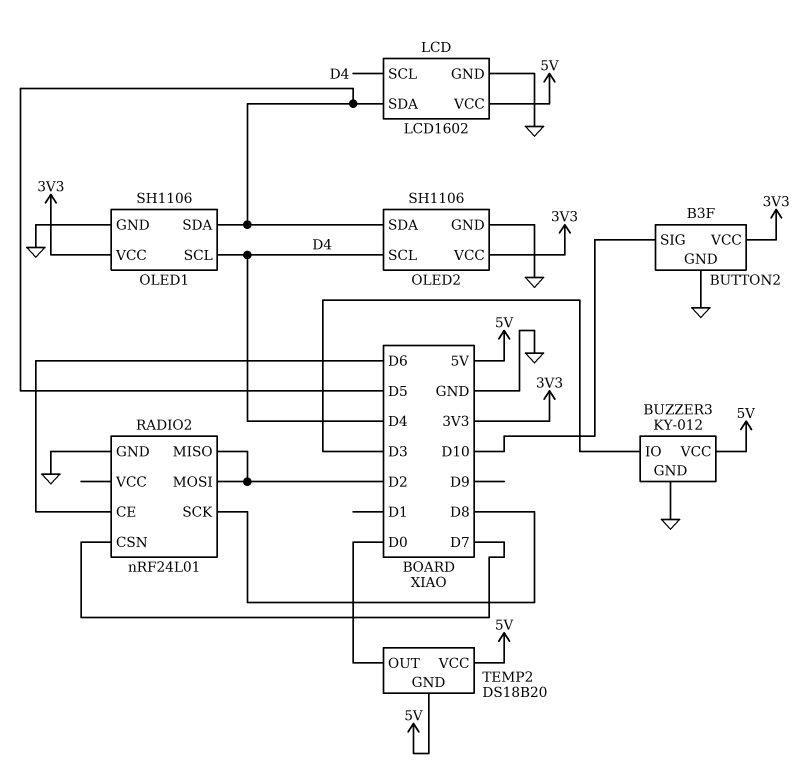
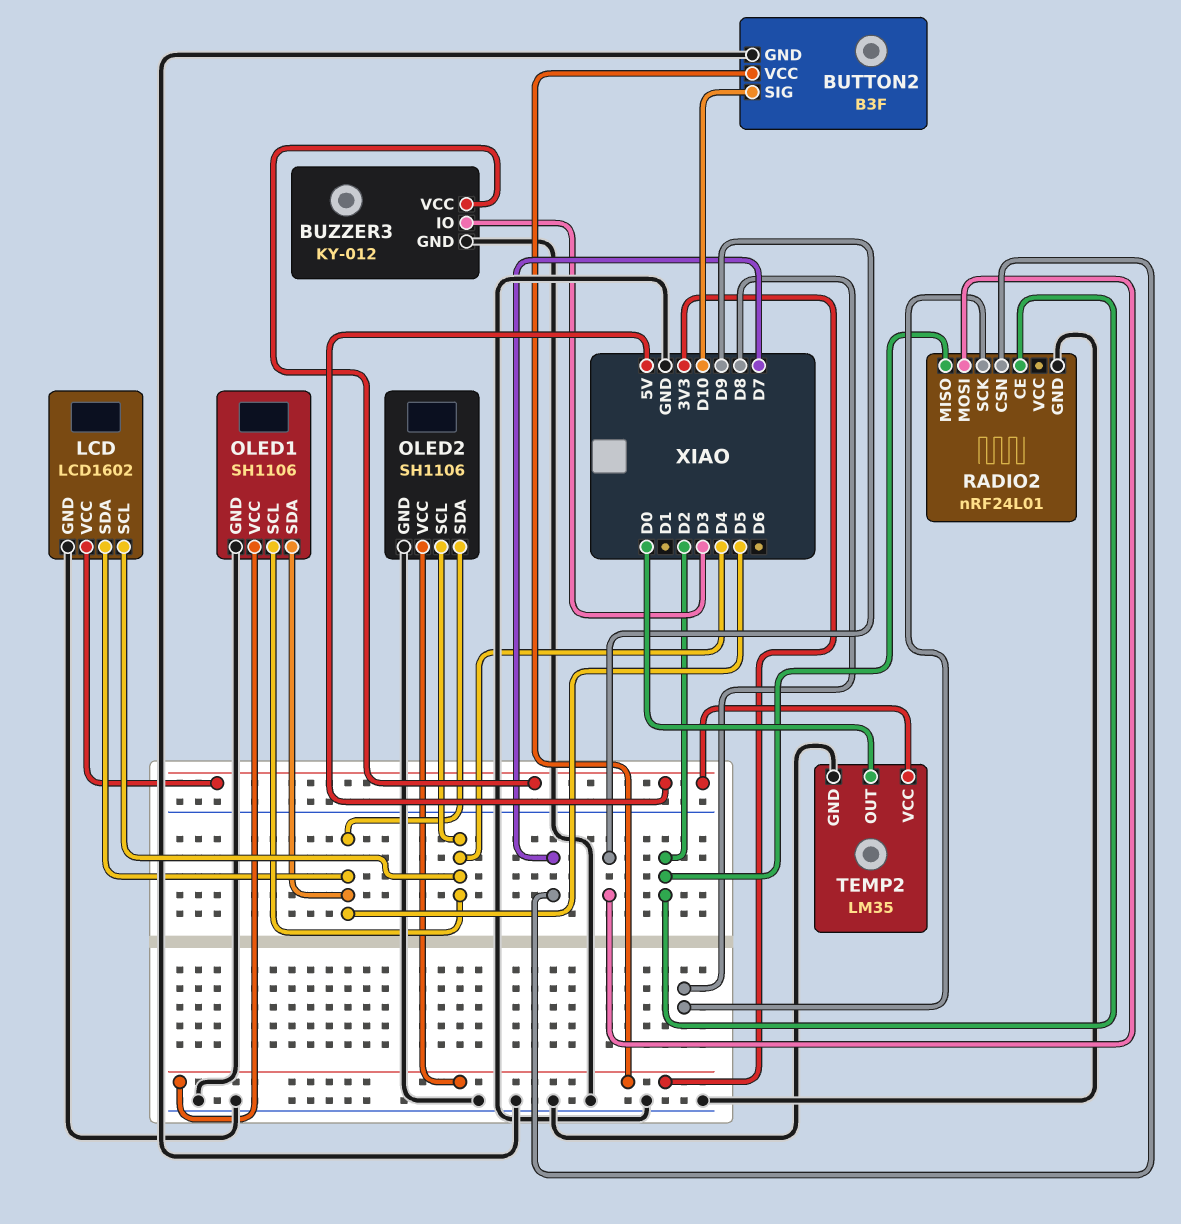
RADIO2 pin CE: D6 -> D2
RADIO2 pin MOSI: D2 -> D9
TEMP2: DS18B20 -> LM35
TEMP2 pin GND: 5V -> GND

